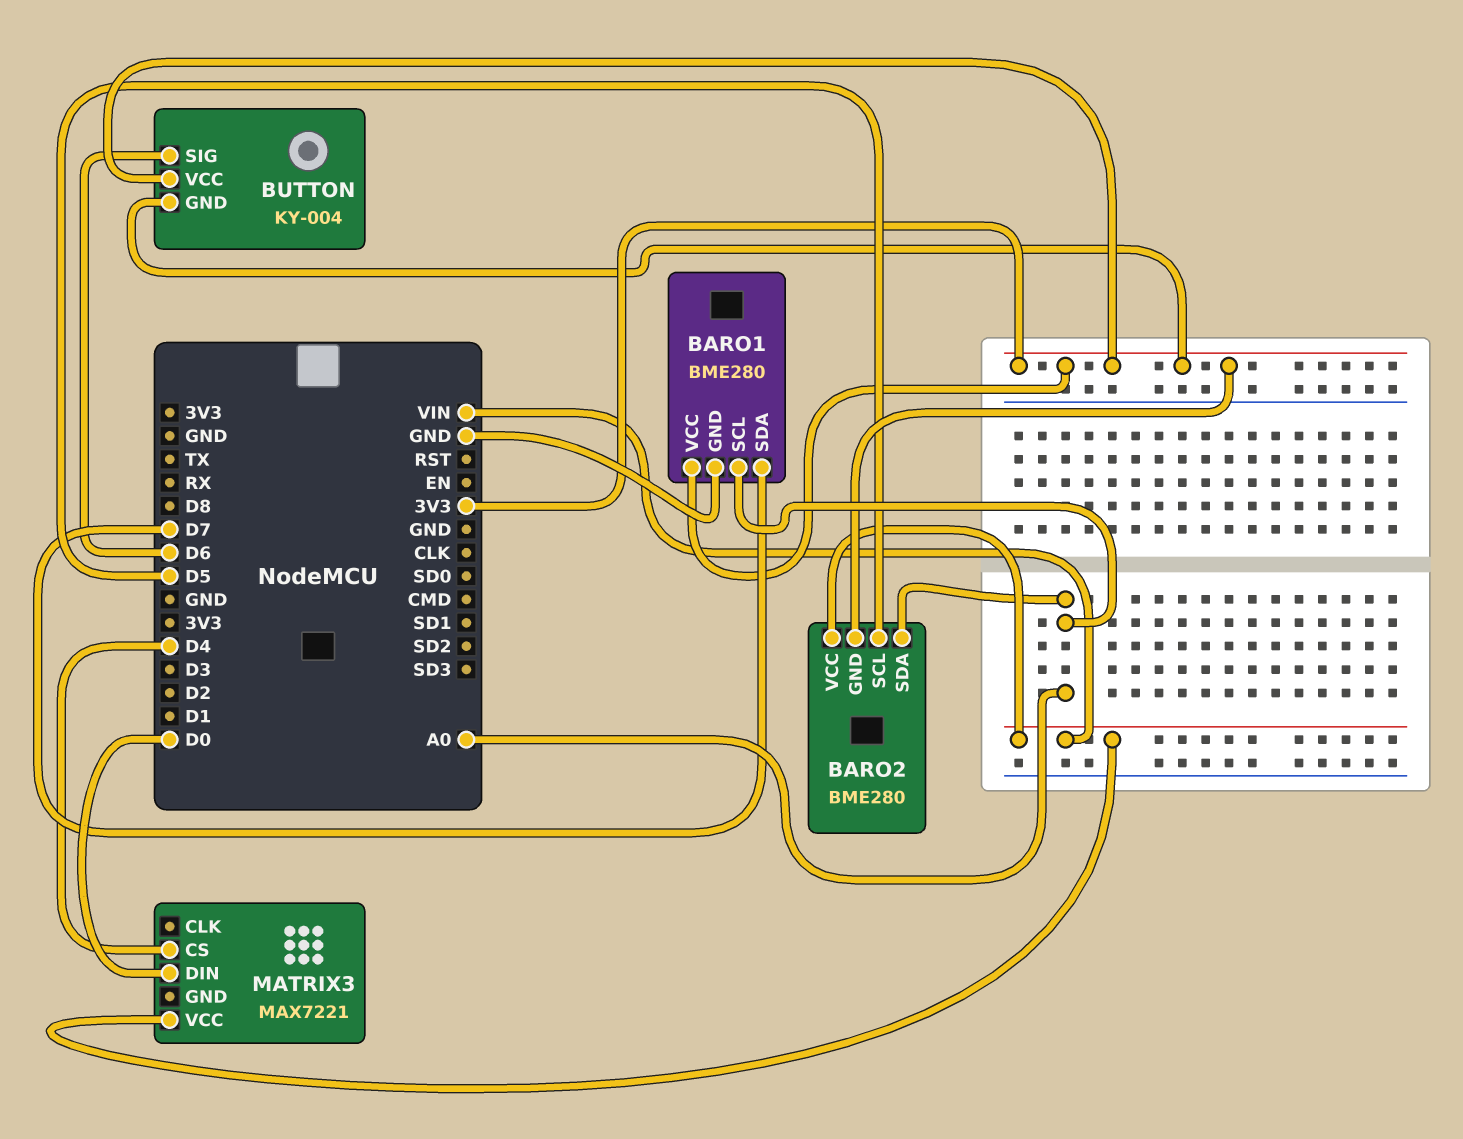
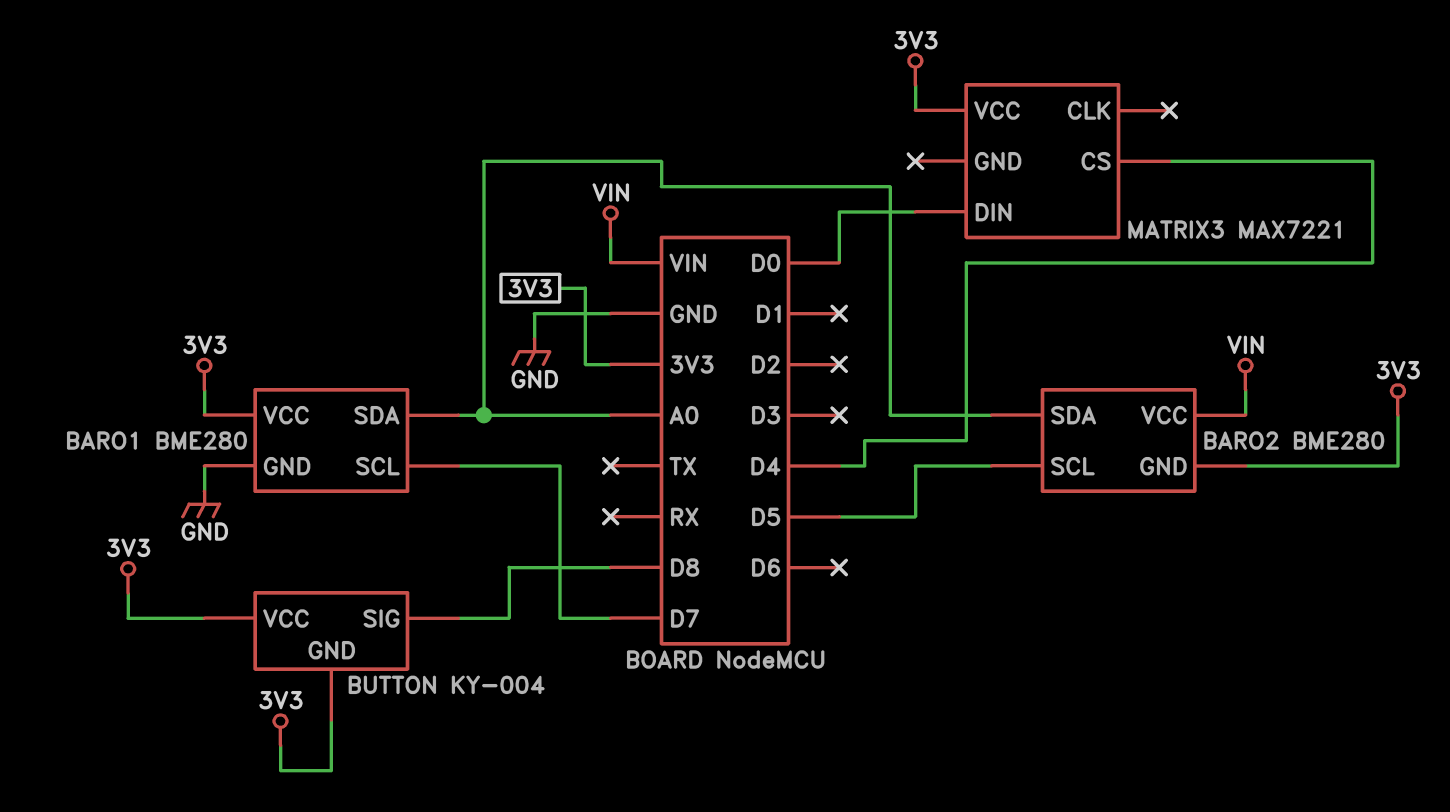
BARO1 pin SCL: A0 -> D7
BARO1 pin SDA: D7 -> A0
BUTTON pin SIG: D6 -> D8
MATRIX3 pin VCC: VIN -> 3V3

